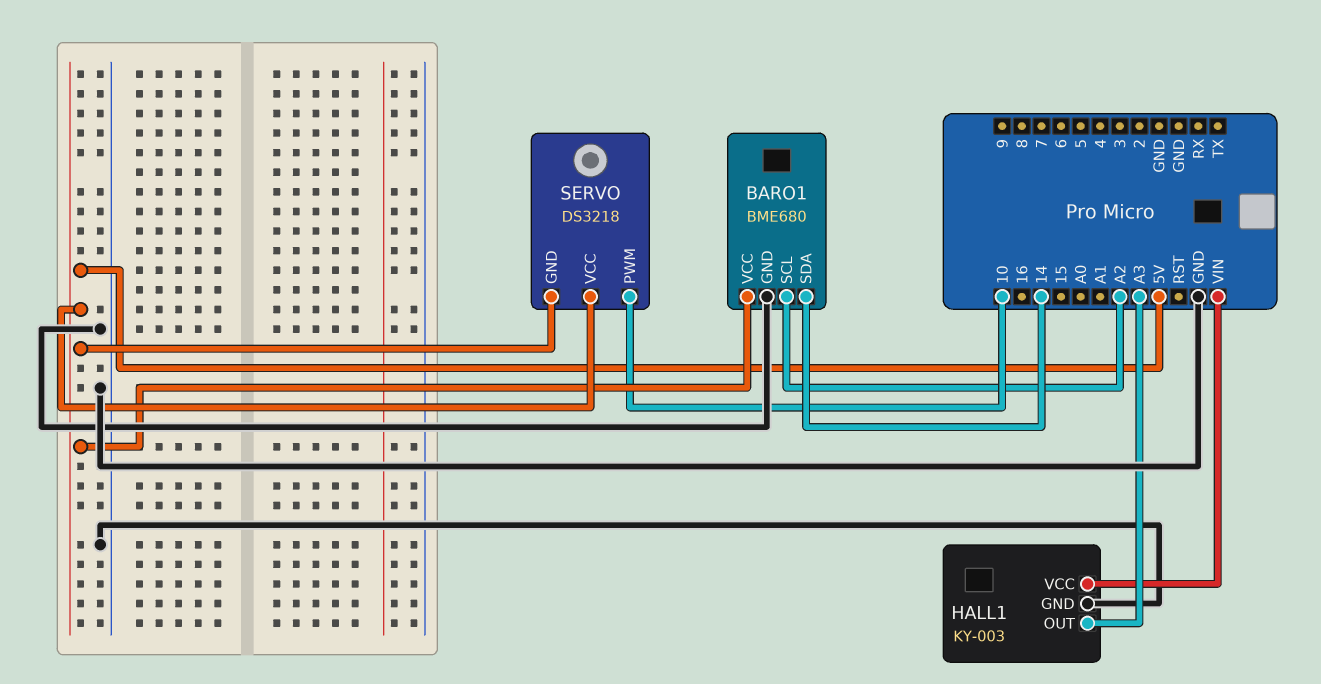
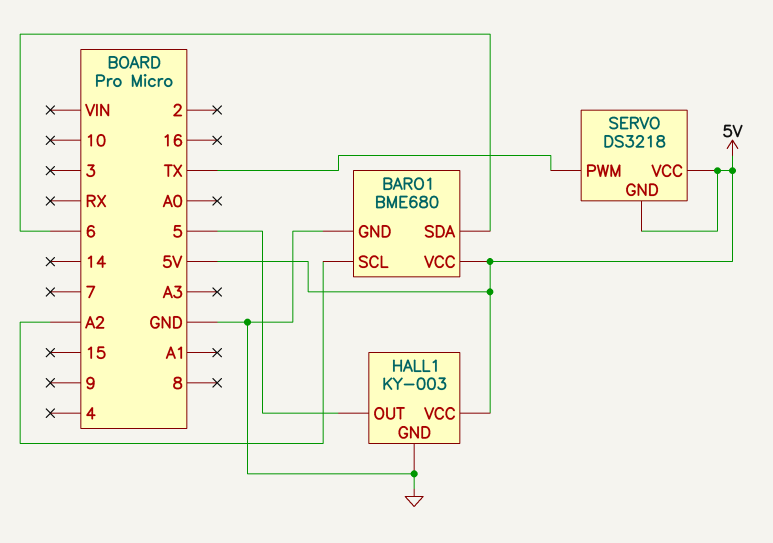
BARO1 pin SDA: 14 -> 6
HALL1 pin OUT: A3 -> 5
HALL1 pin VCC: VIN -> 5V
SERVO pin PWM: 10 -> TX

